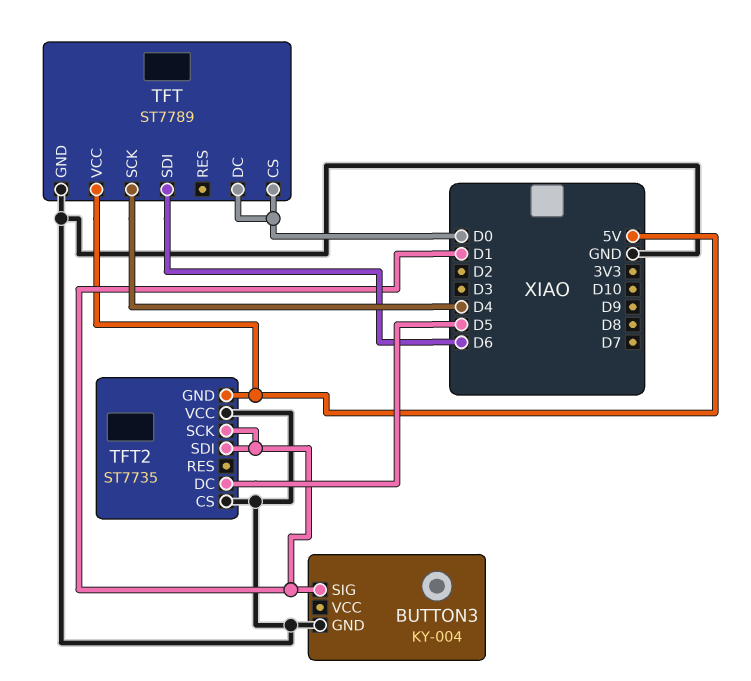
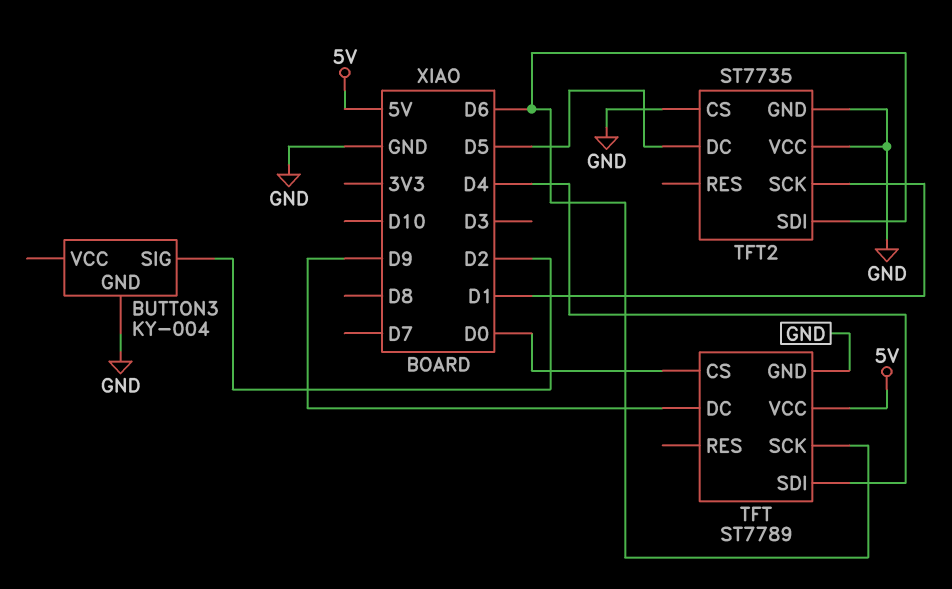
BUTTON3 pin SIG: D1 -> D2
TFT pin DC: D0 -> D9
TFT pin SCK: D4 -> D6
TFT pin SDI: D6 -> D4
TFT2 pin GND: 5V -> GND
TFT2 pin SDI: D1 -> D6

